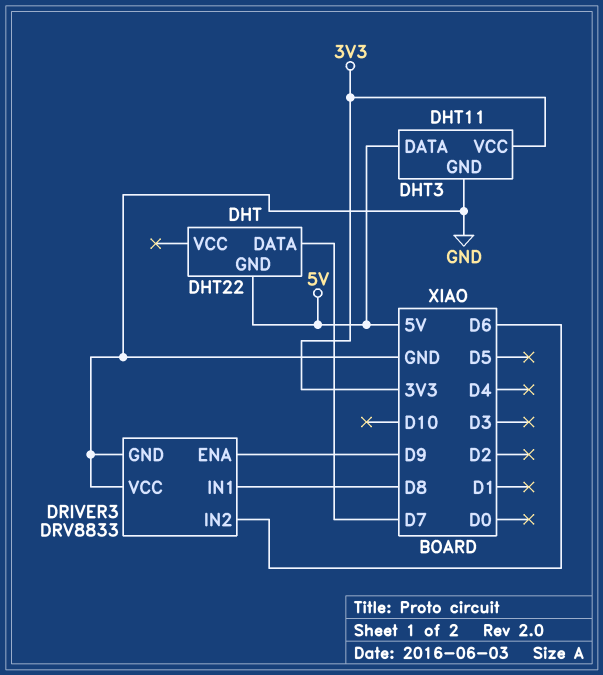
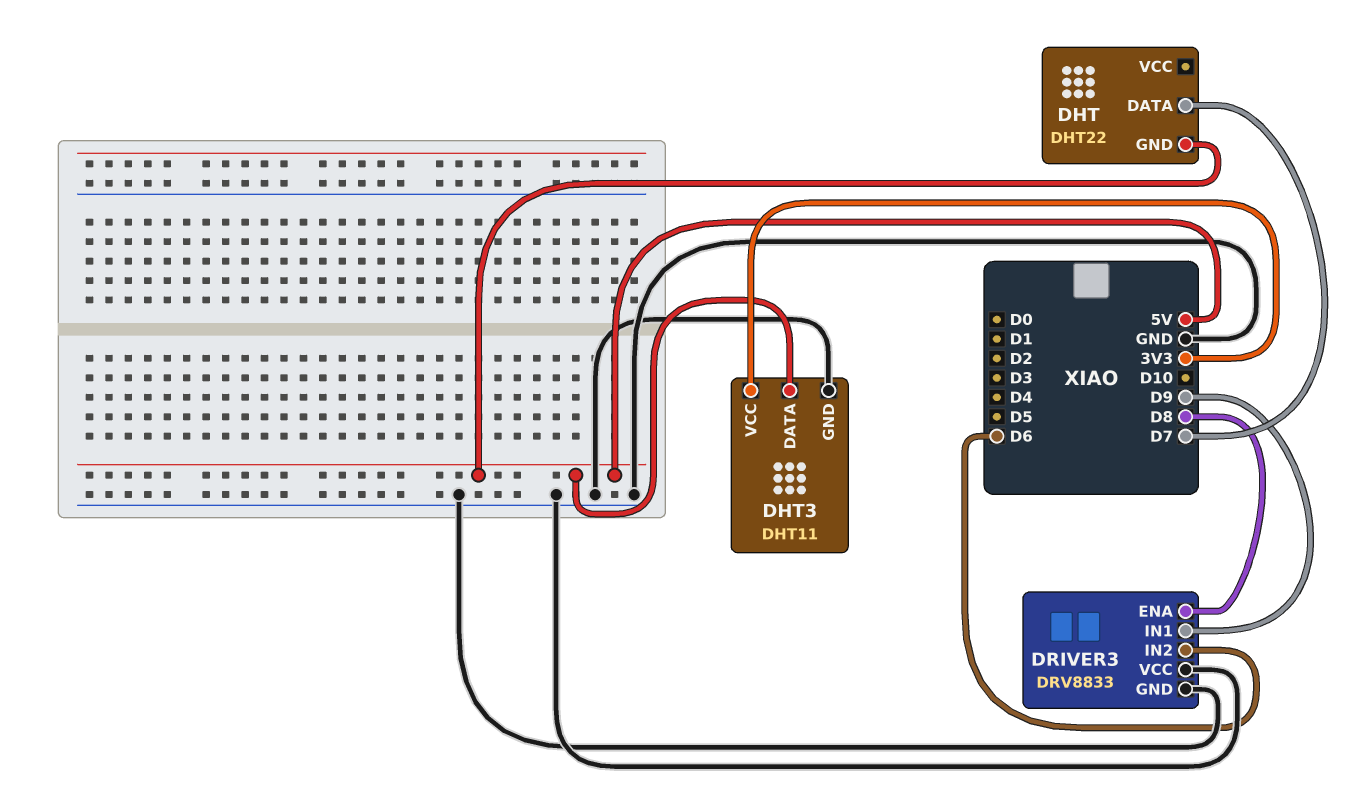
DRIVER3 pin ENA: D9 -> D8
DRIVER3 pin IN1: D8 -> D9

